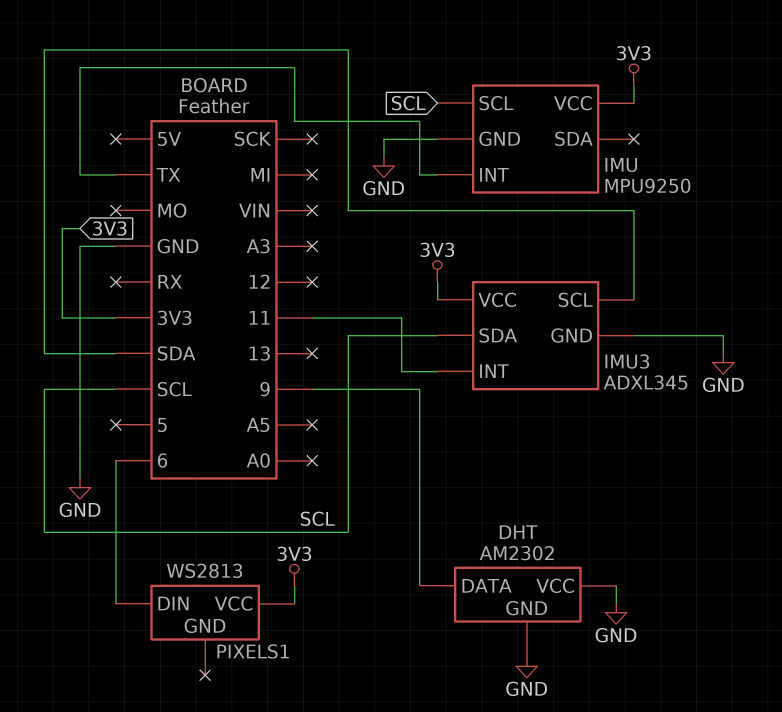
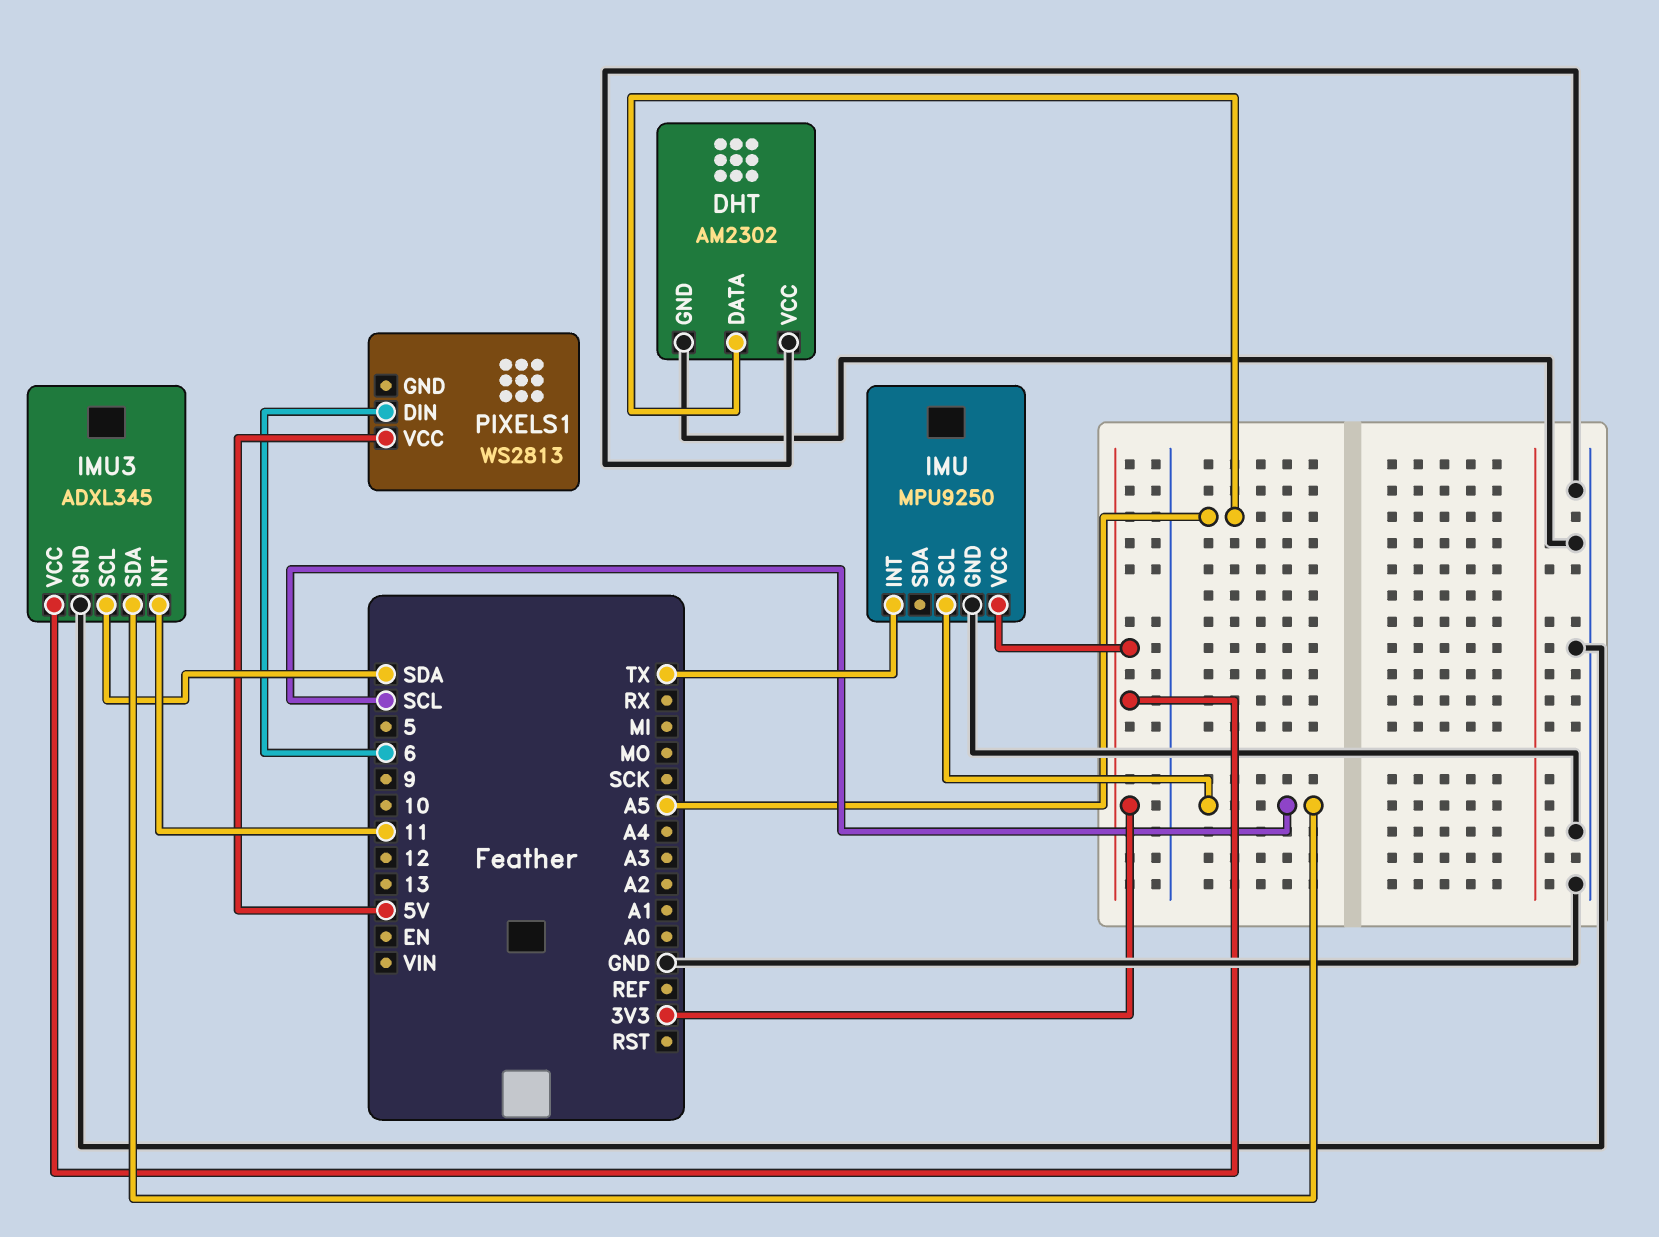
DHT pin DATA: 9 -> A5
PIXELS1 pin VCC: 3V3 -> 5V

